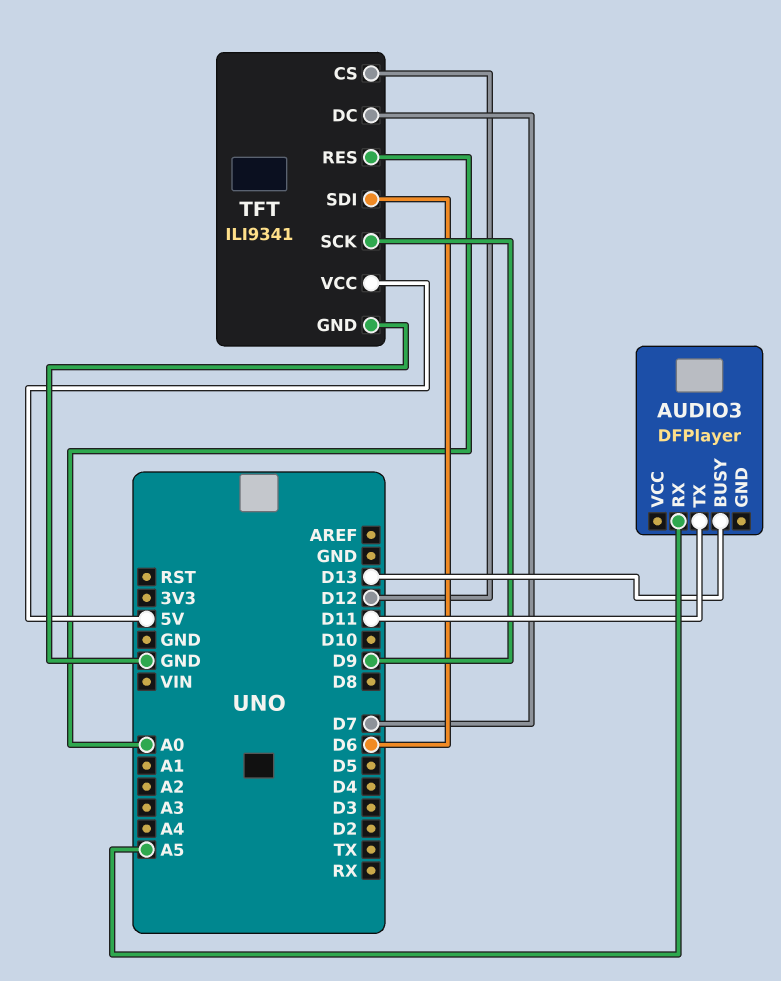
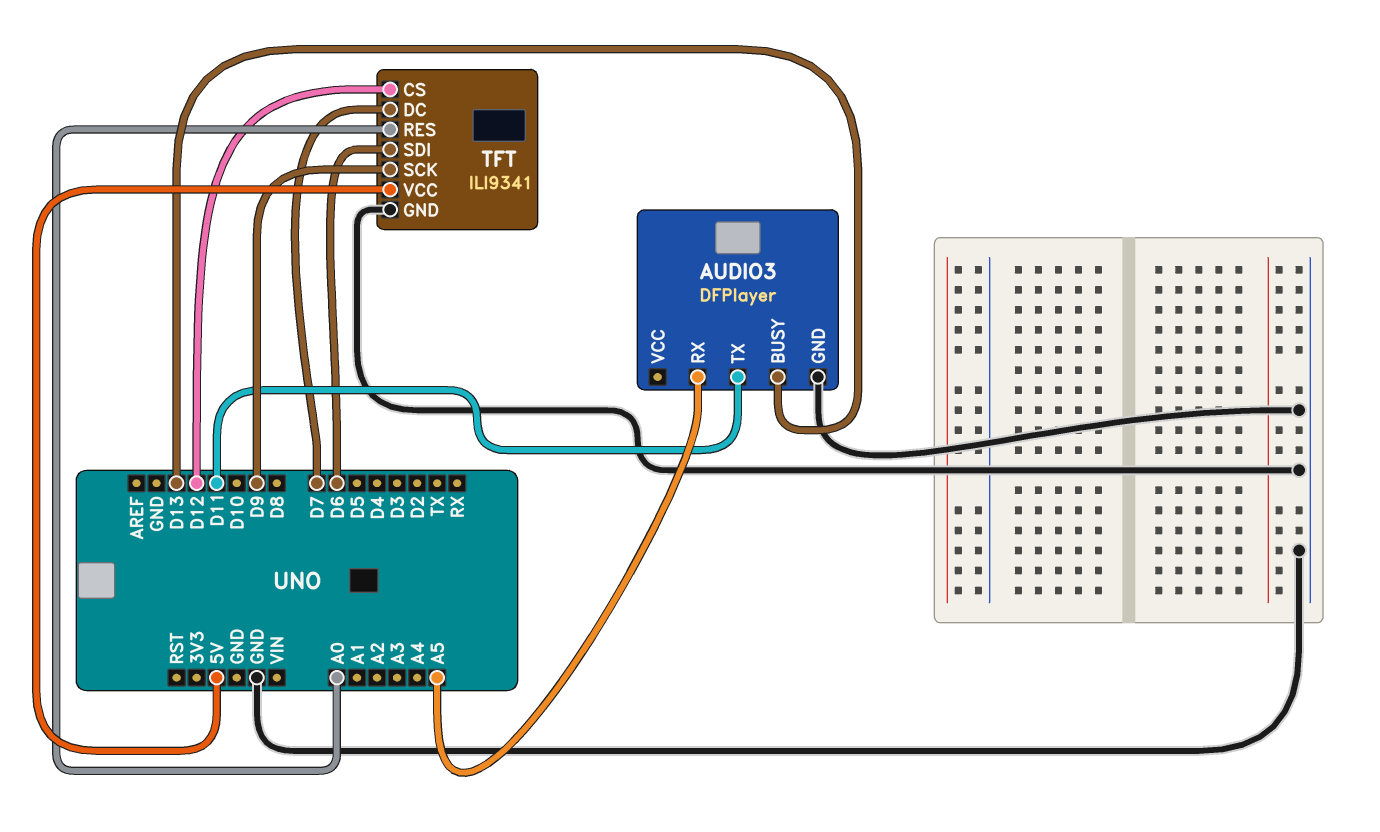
AUDIO3 pin GND: none -> GND

